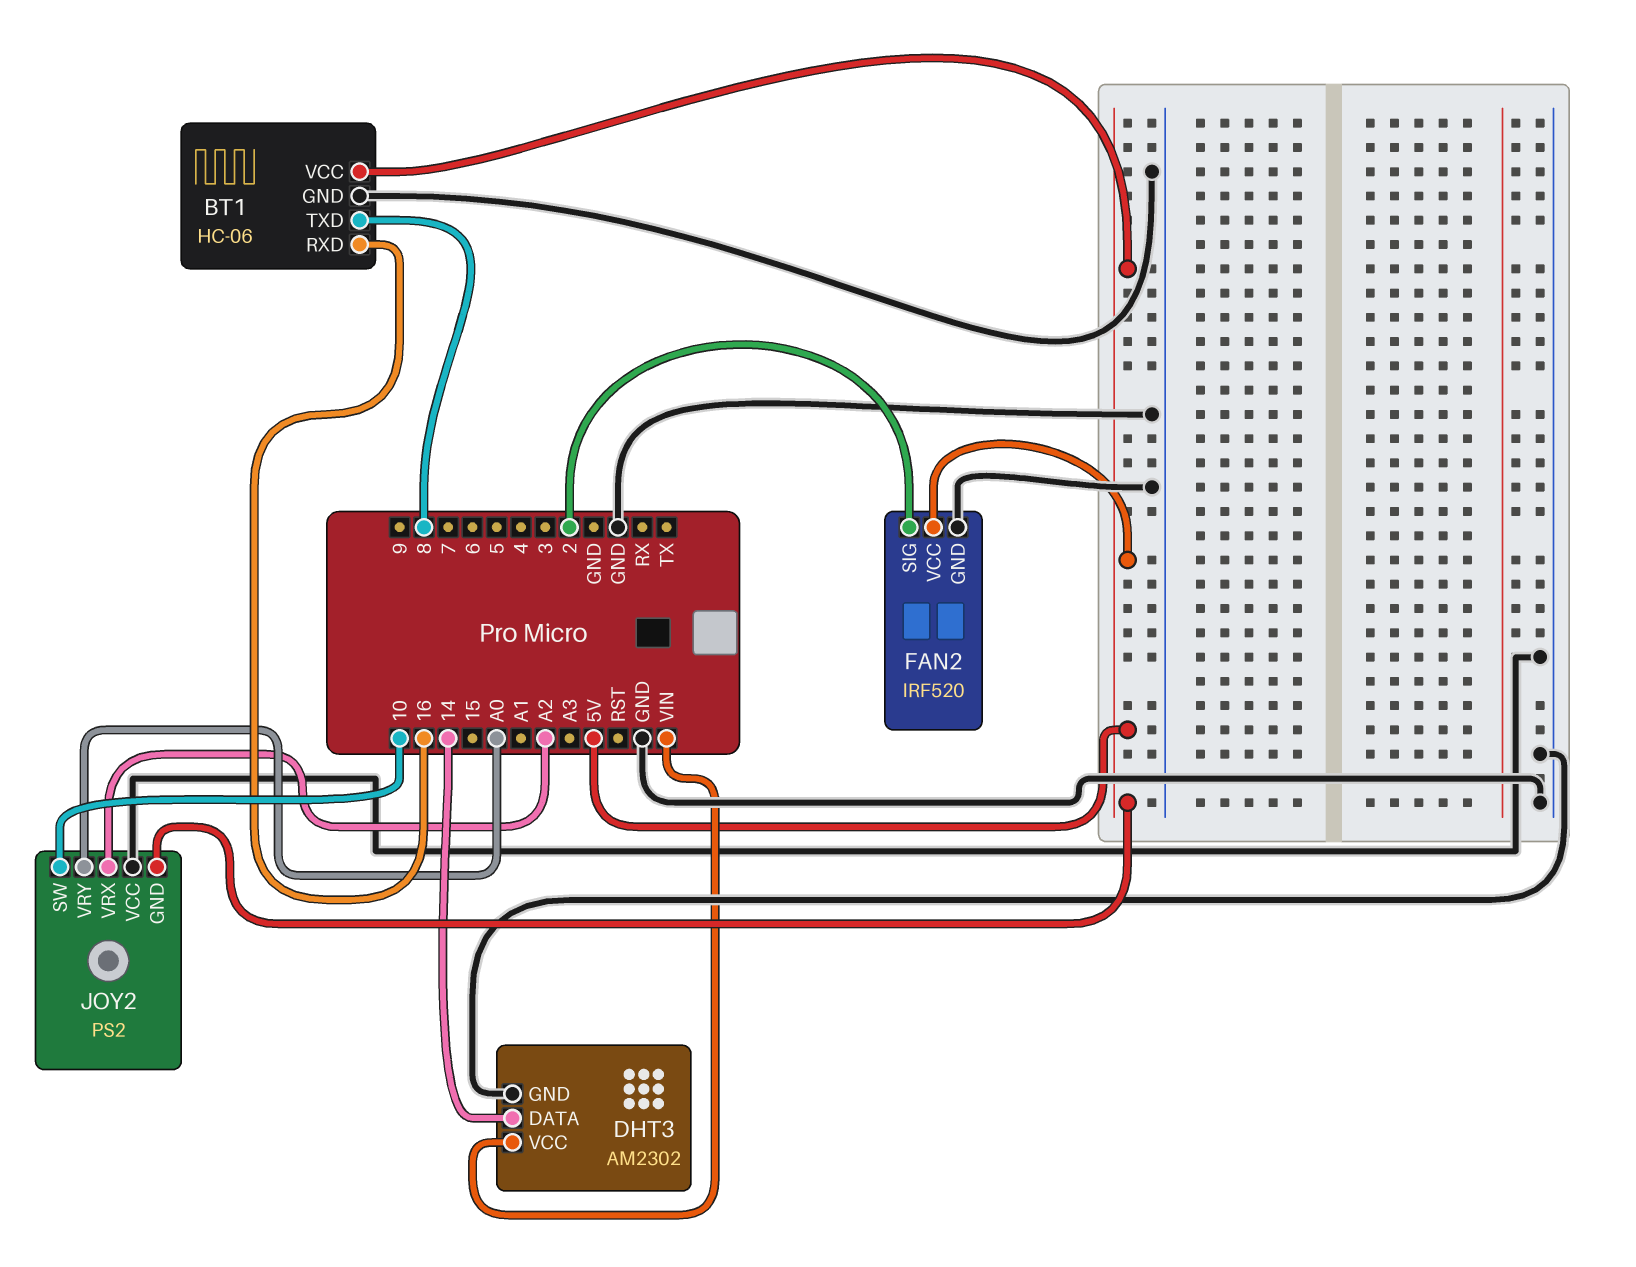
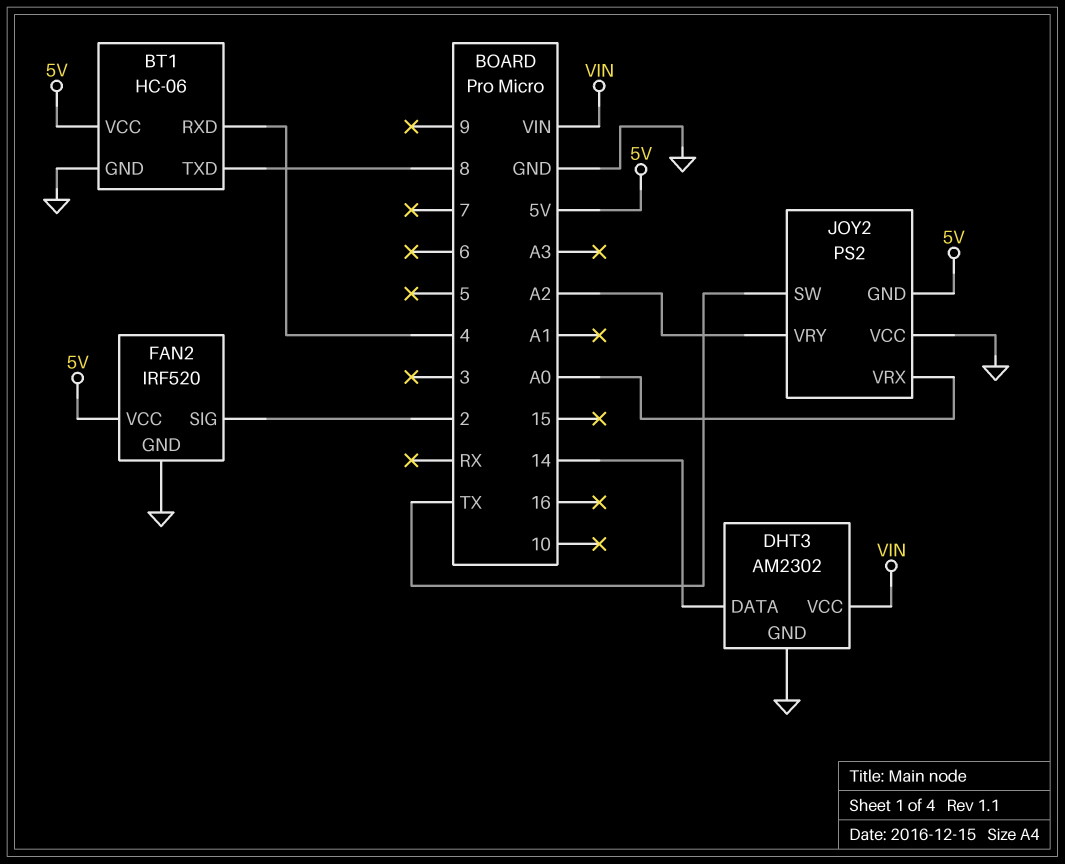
BT1 pin RXD: 16 -> 4
JOY2 pin SW: 10 -> TX
JOY2 pin VRX: A2 -> A0
JOY2 pin VRY: A0 -> A2

